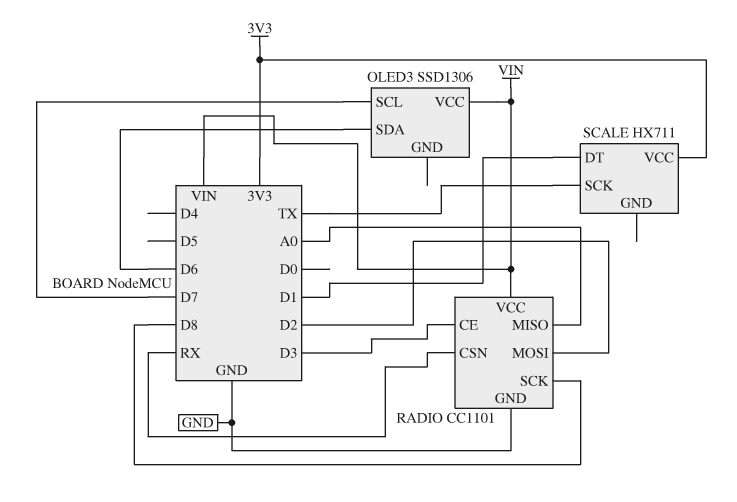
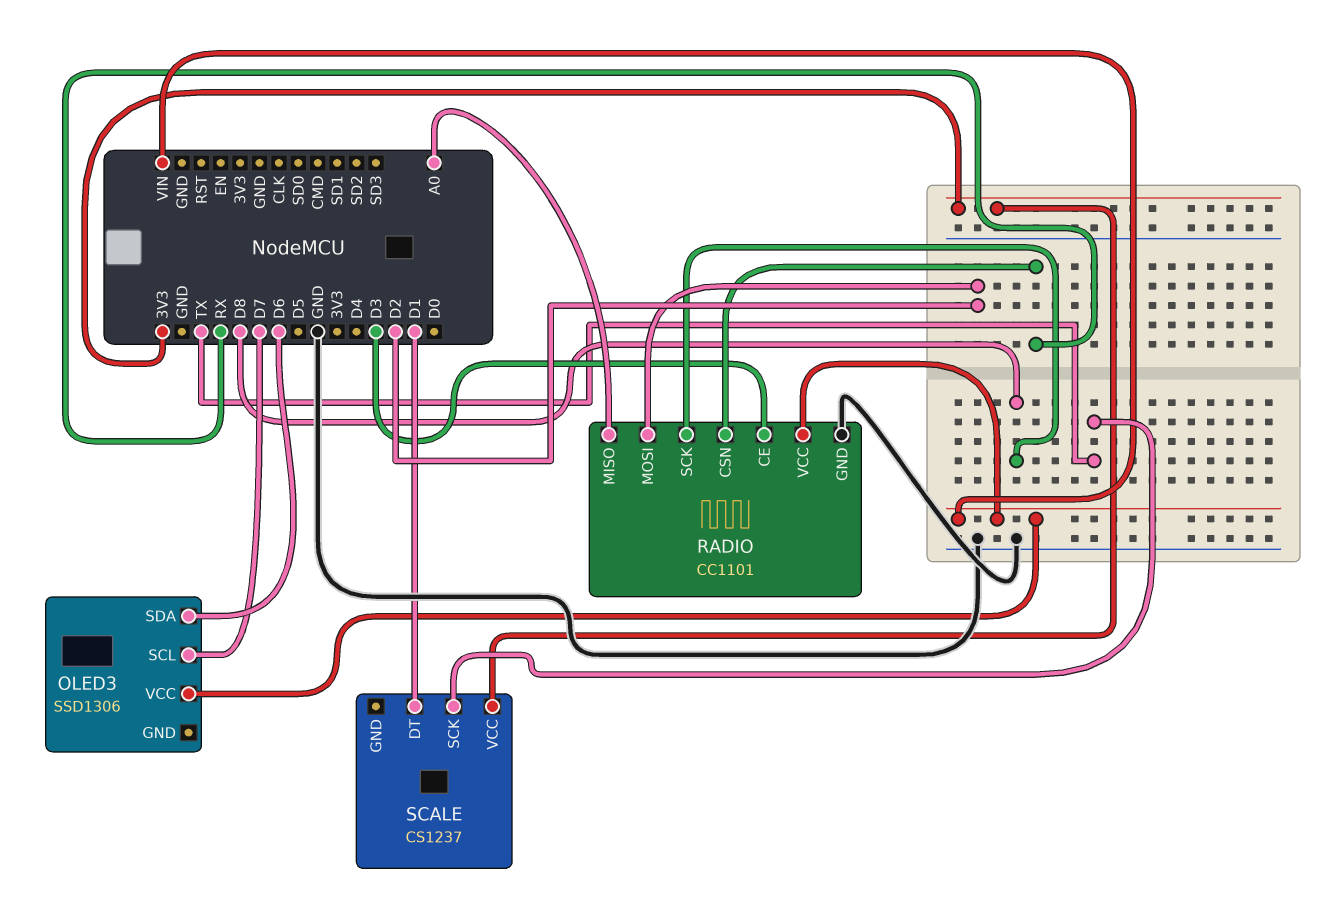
SCALE: HX711 -> CS1237

